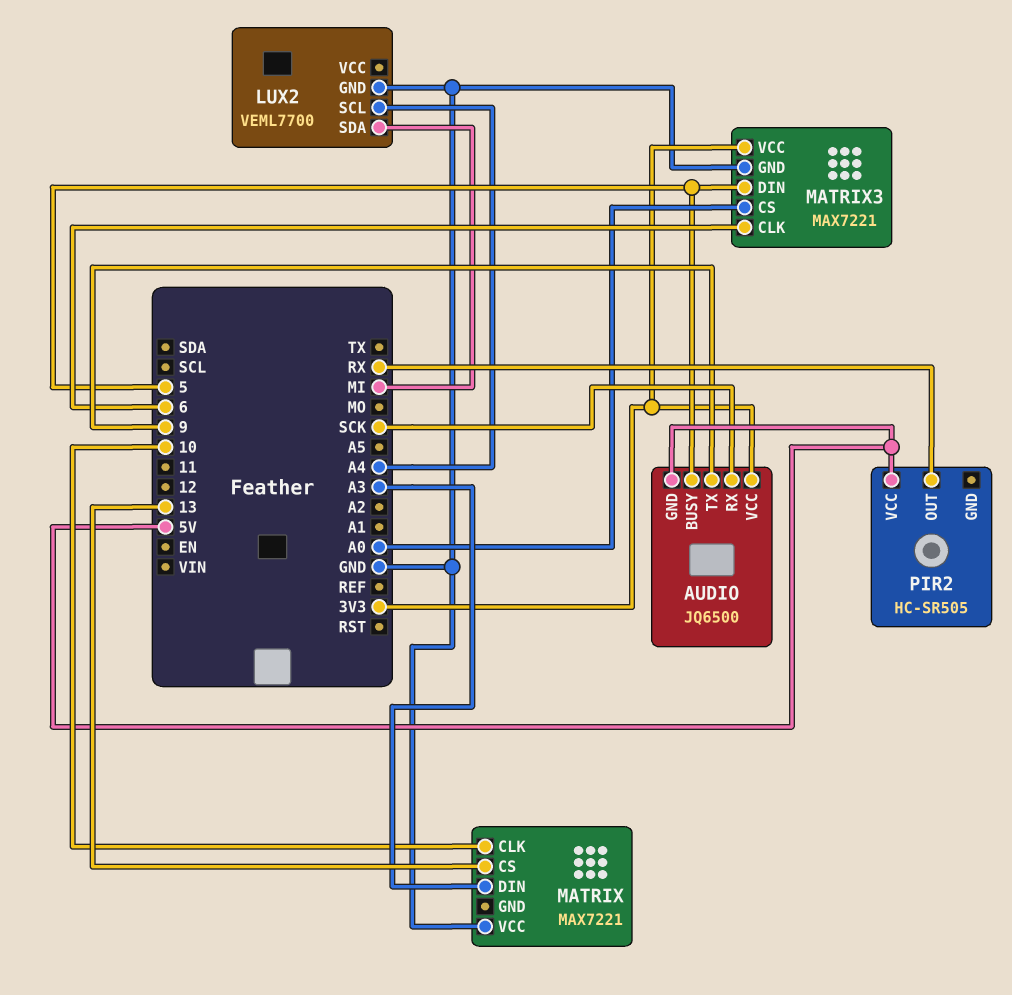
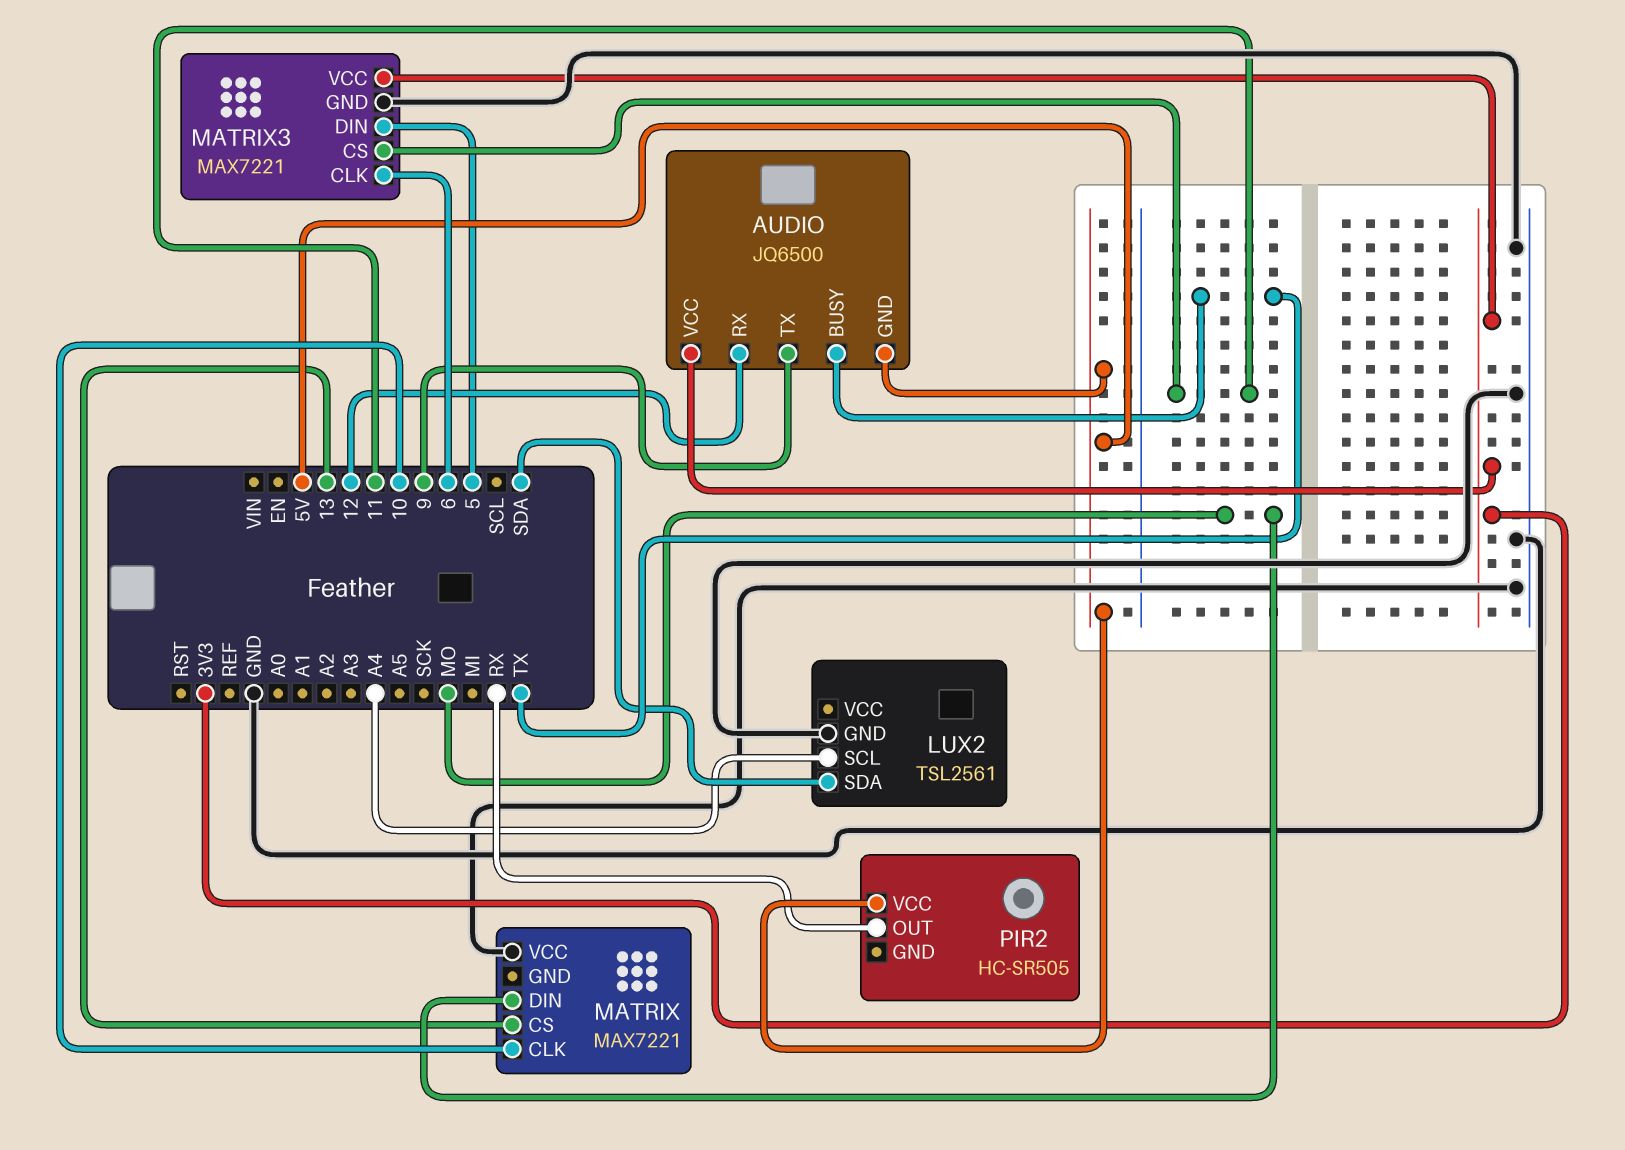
AUDIO pin BUSY: 5 -> TX
AUDIO pin RX: SCK -> 12
LUX2: VEML7700 -> TSL2561
LUX2 pin SDA: MI -> SDA
MATRIX pin DIN: A3 -> MO
MATRIX3 pin CS: A0 -> 11

